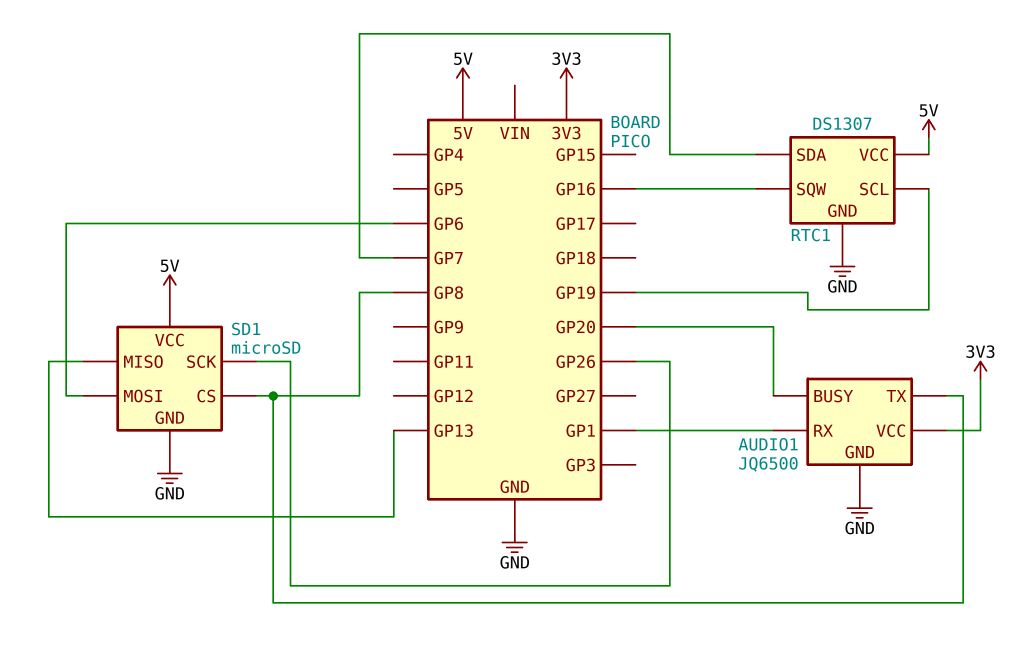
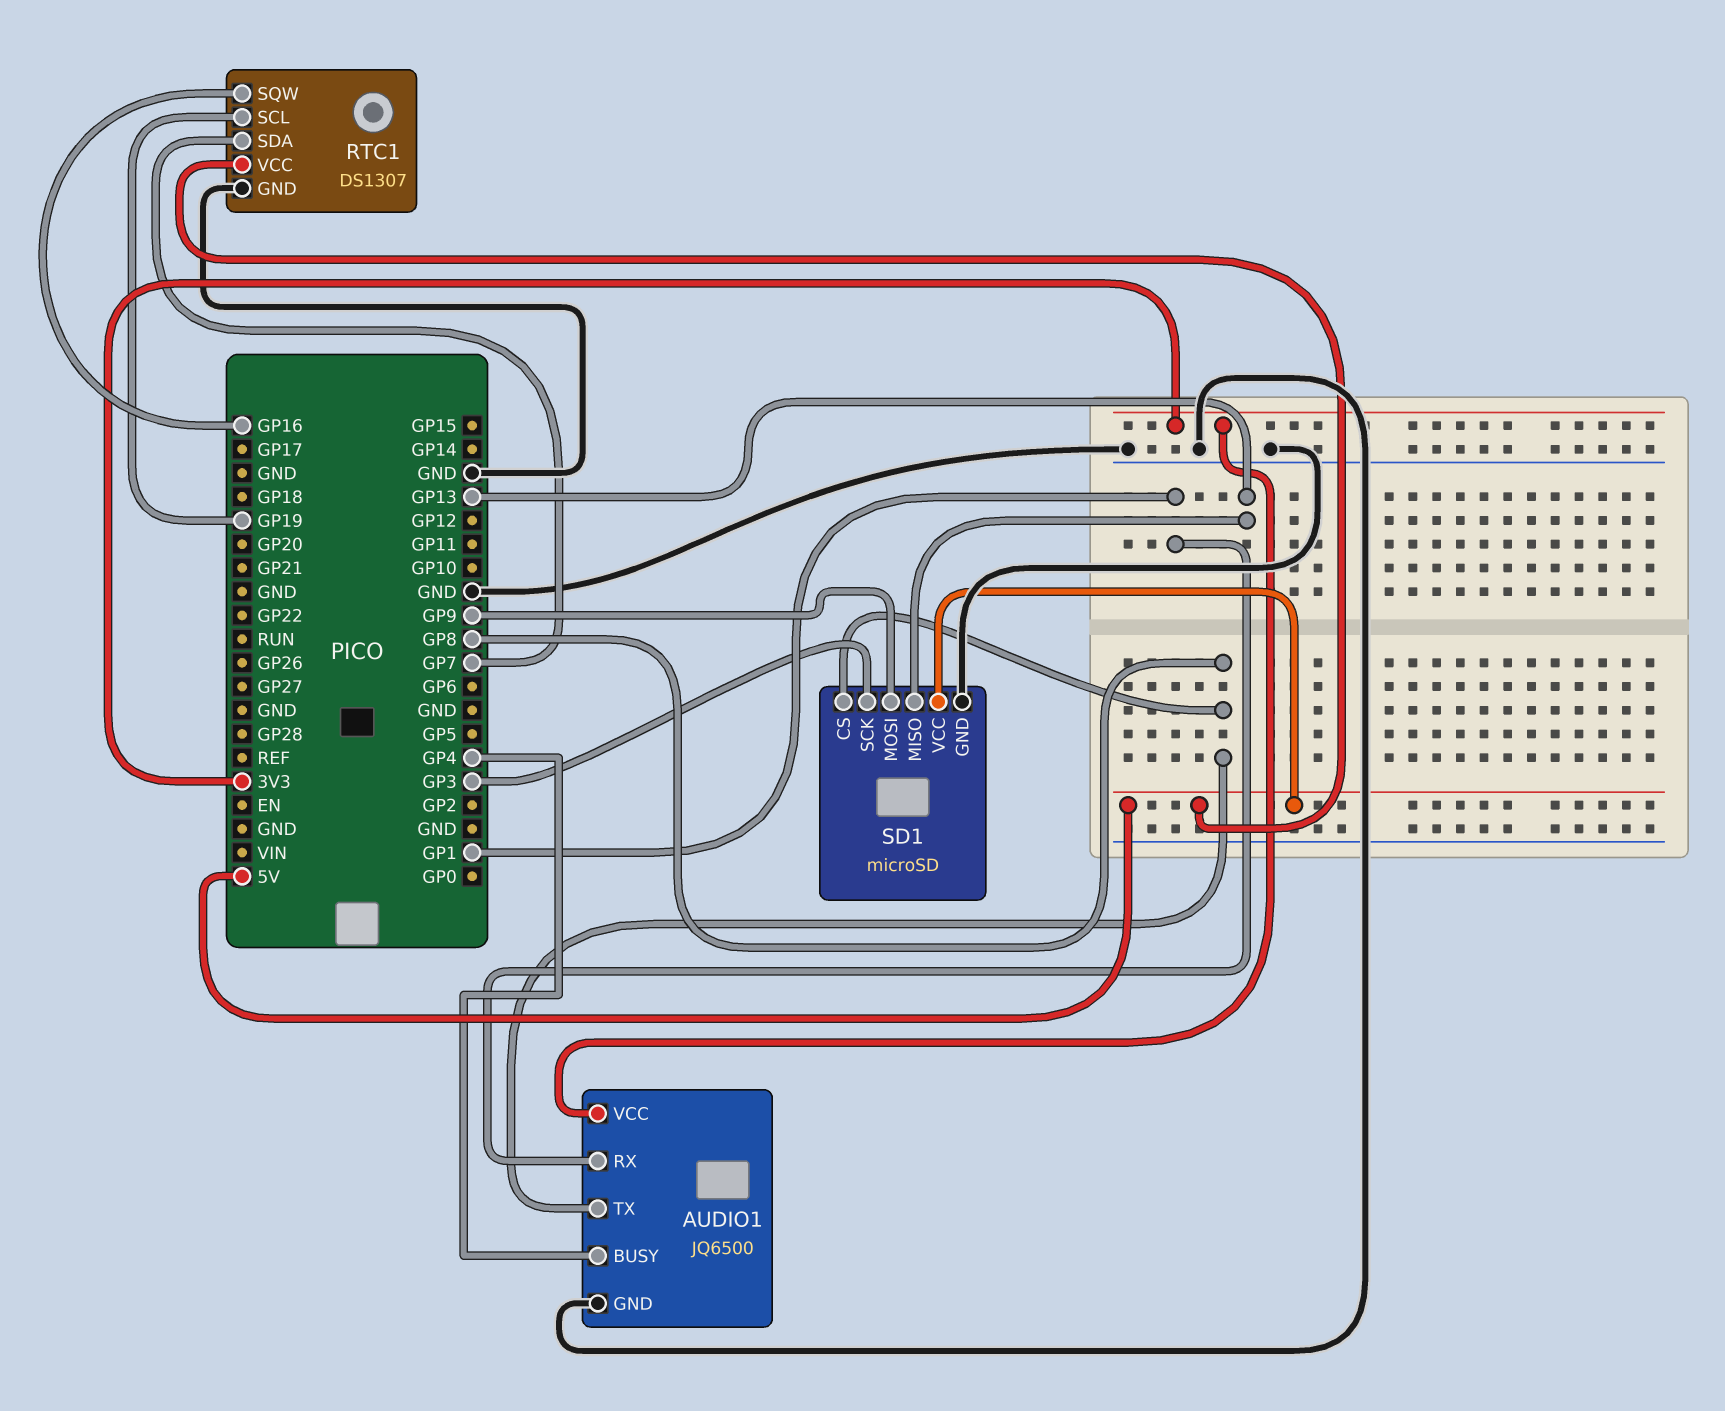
AUDIO1 pin BUSY: GP20 -> GP4
SD1 pin MOSI: GP6 -> GP9
SD1 pin SCK: GP26 -> GP3

